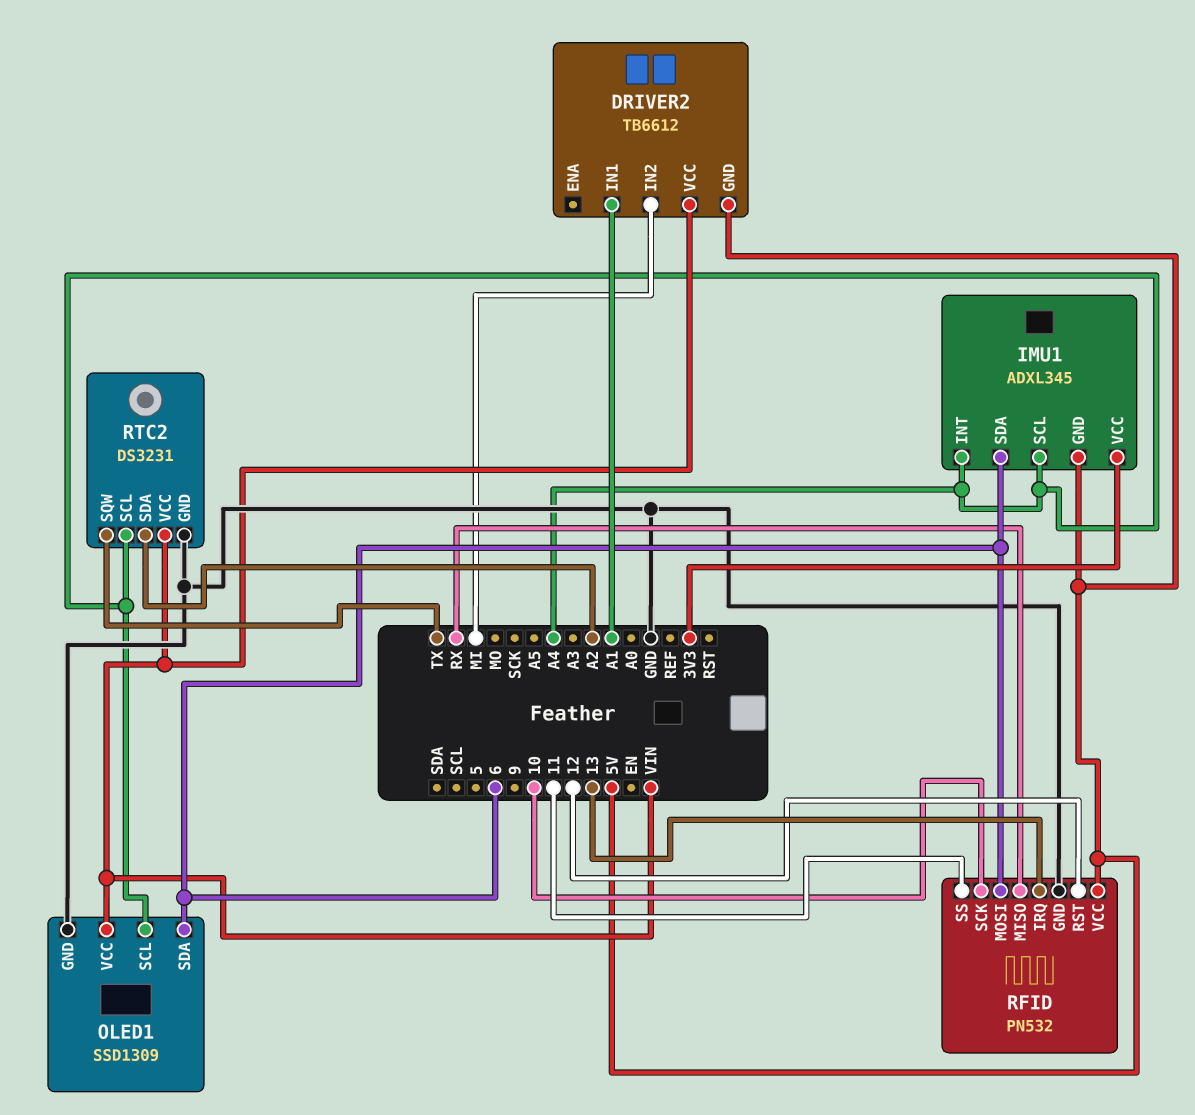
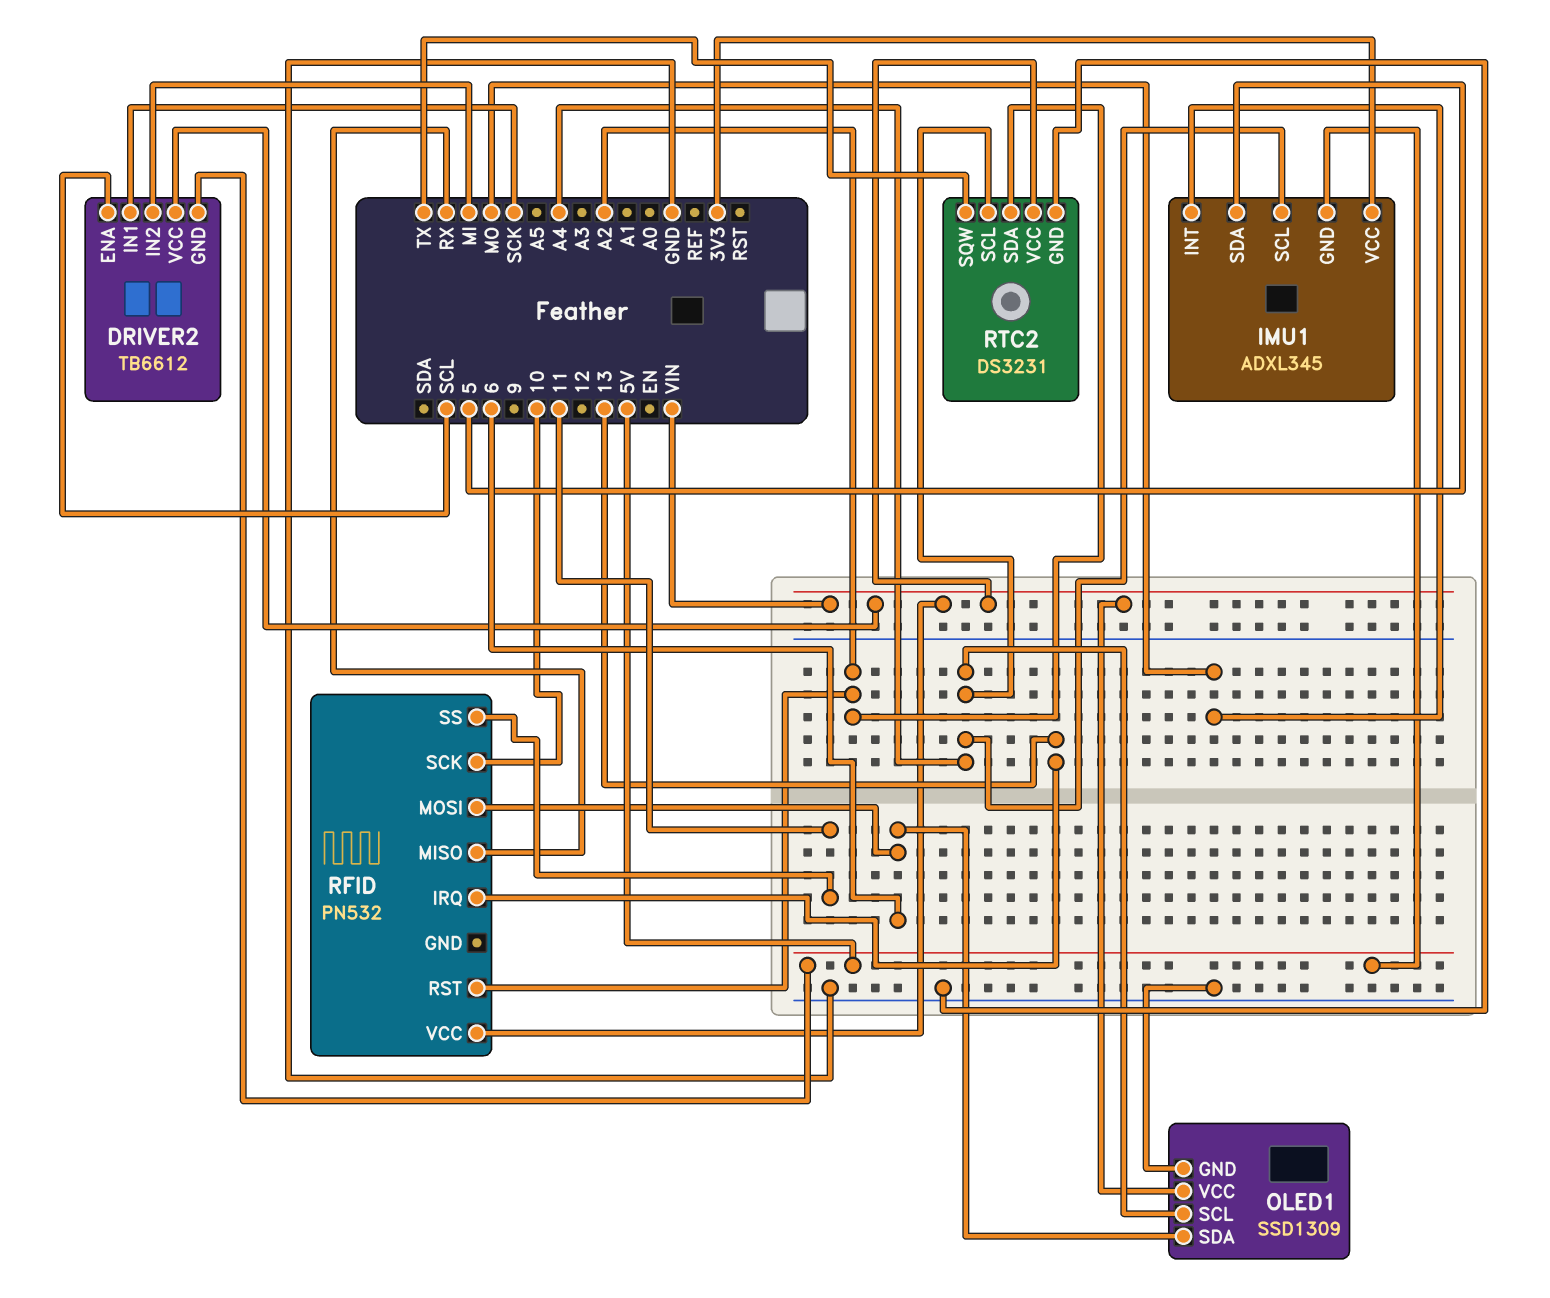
DRIVER2 pin ENA: none -> SCL
DRIVER2 pin IN1: A1 -> SCK
IMU1 pin INT: A4 -> MO
IMU1 pin SDA: 6 -> 5
RFID pin GND: GND -> none
RFID pin RST: 12 -> A2
RFID pin VCC: 5V -> VIN

